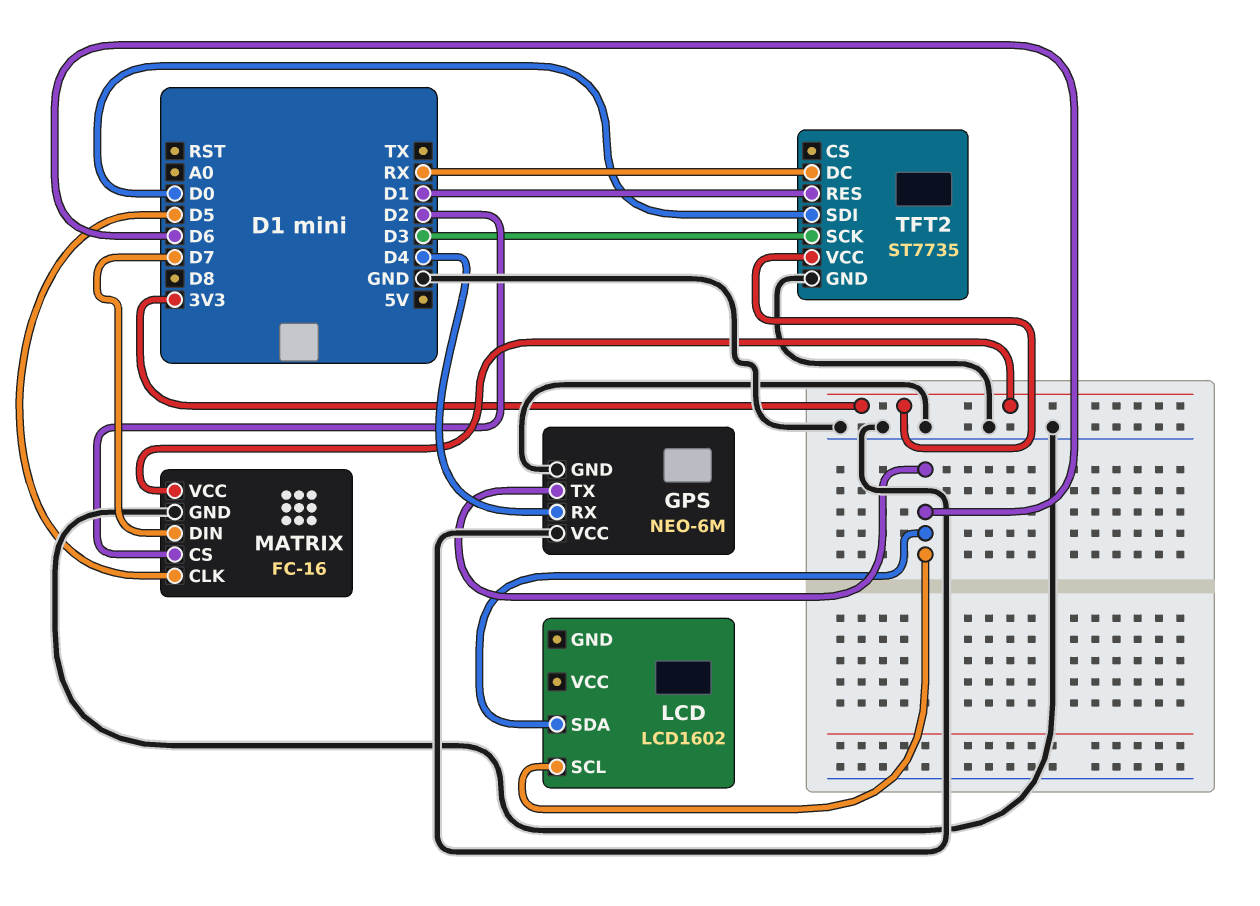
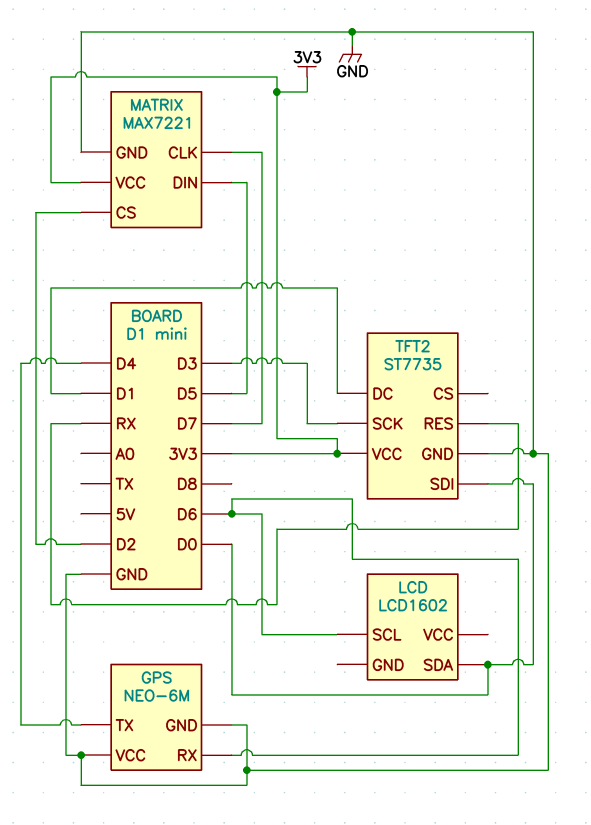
GPS pin RX: D4 -> D6
GPS pin TX: D6 -> D4
LCD pin SDA: D6 -> D0
MATRIX: FC-16 -> MAX7221
MATRIX pin CLK: D5 -> D7
MATRIX pin DIN: D7 -> D5
TFT2 pin DC: RX -> D1
TFT2 pin RES: D1 -> RX

